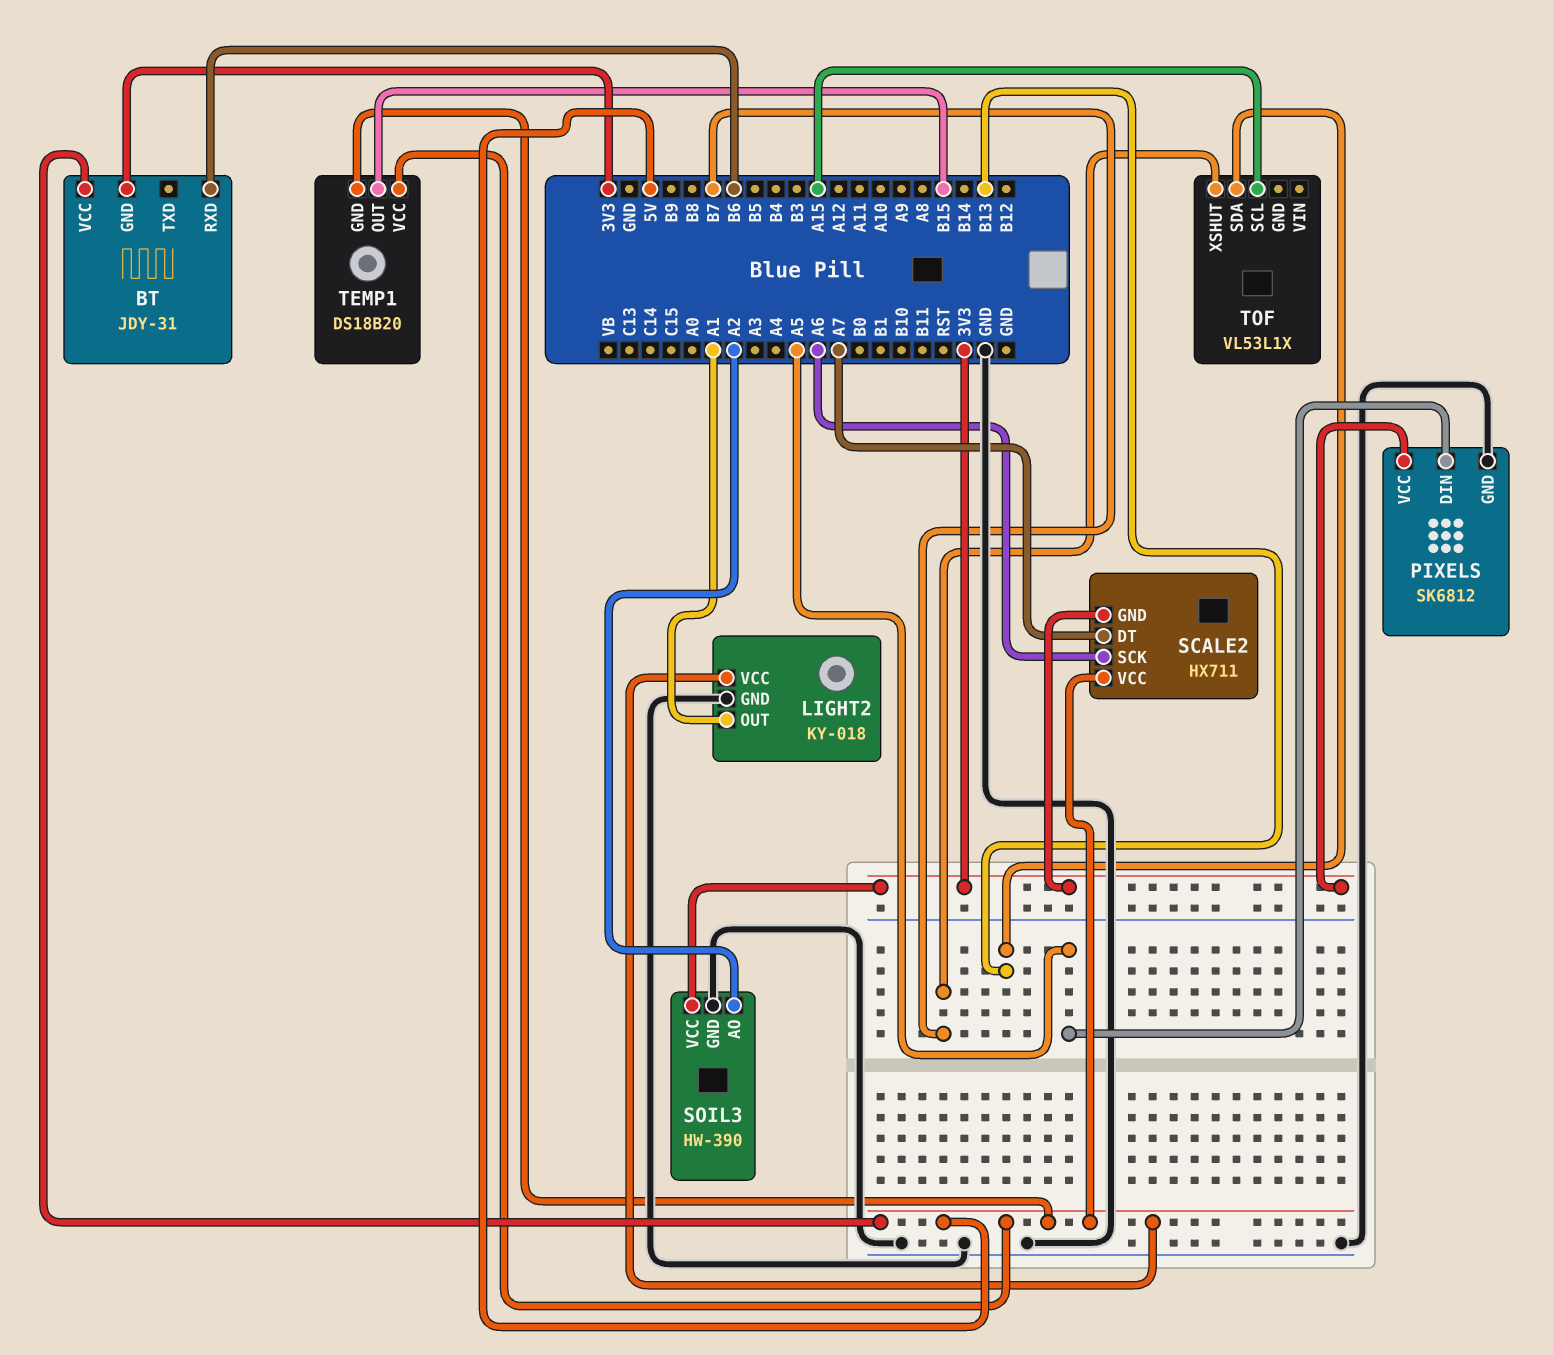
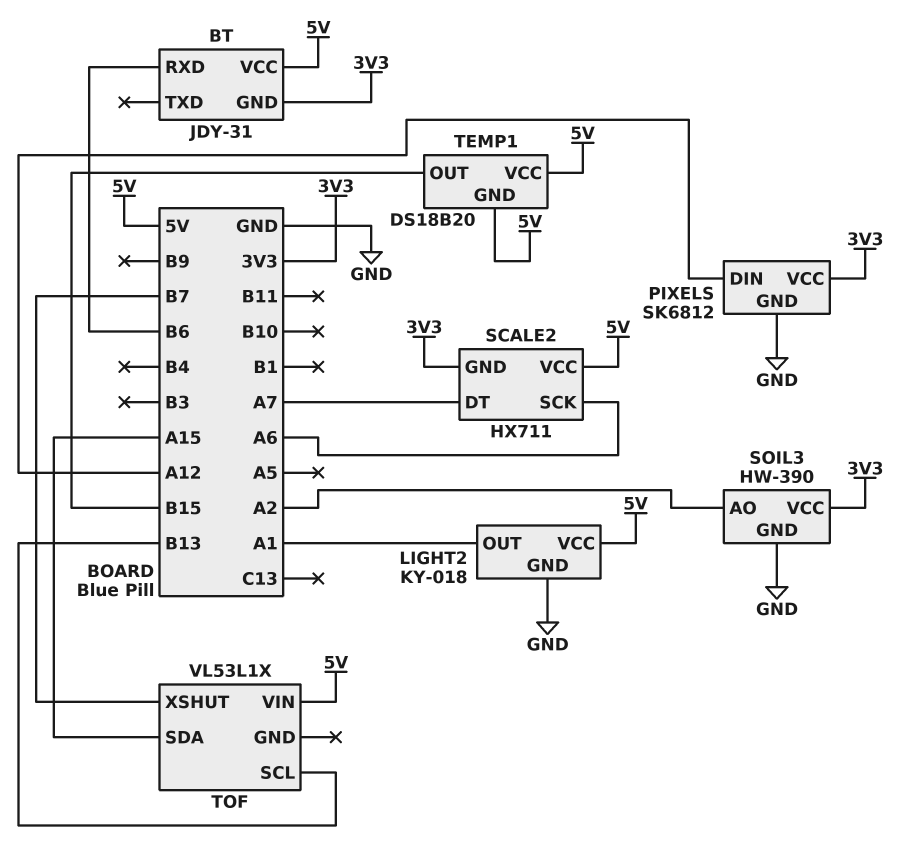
PIXELS pin DIN: A5 -> A12
TOF pin SCL: A15 -> B13
TOF pin SDA: B13 -> A15
TOF pin VIN: none -> 5V

